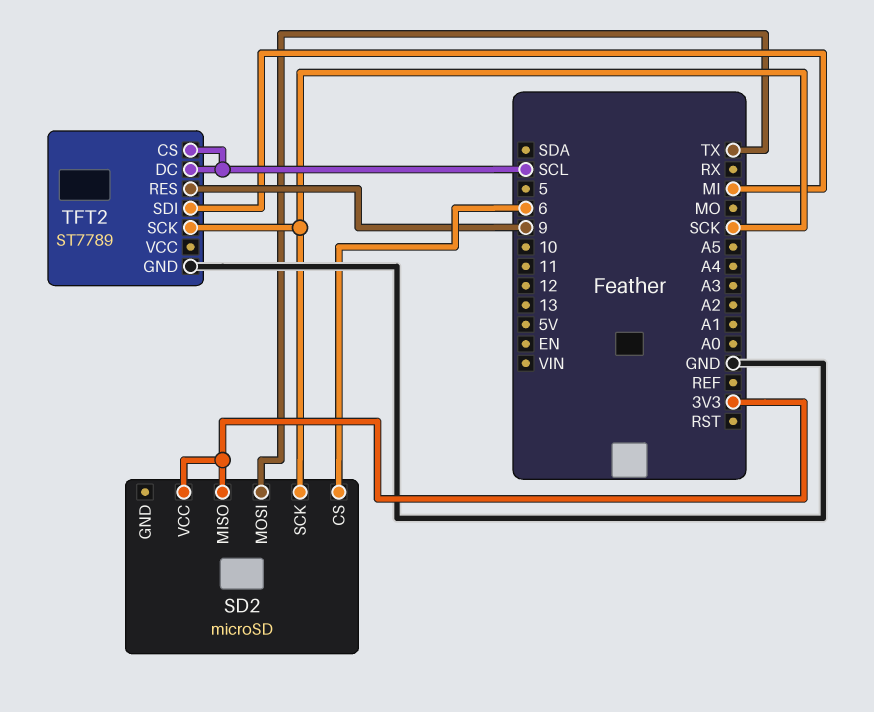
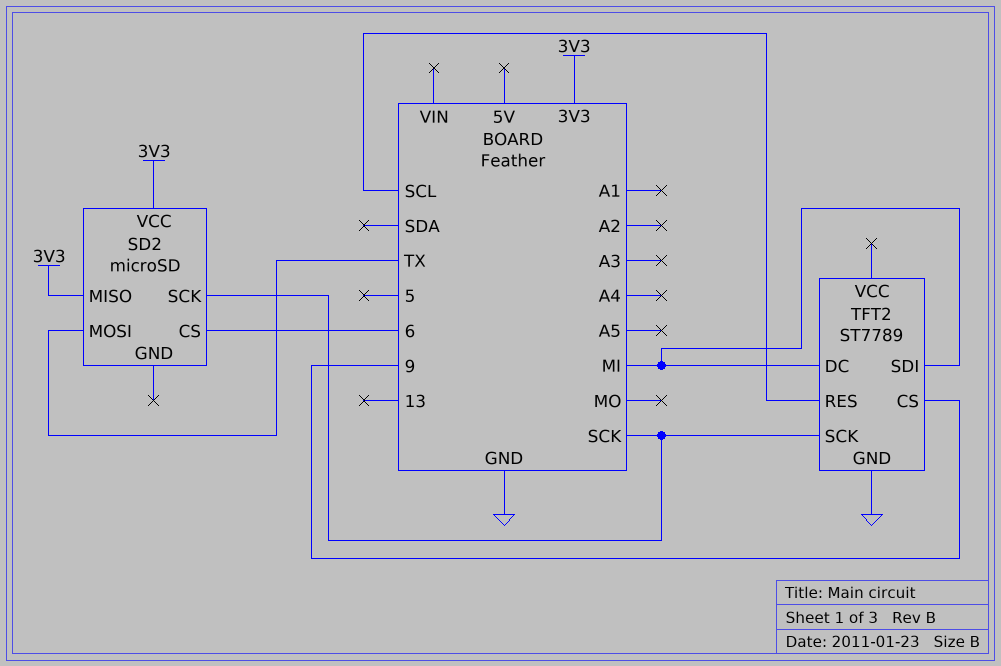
TFT2 pin CS: SCL -> 9
TFT2 pin DC: SCL -> MI
TFT2 pin RES: 9 -> SCL

